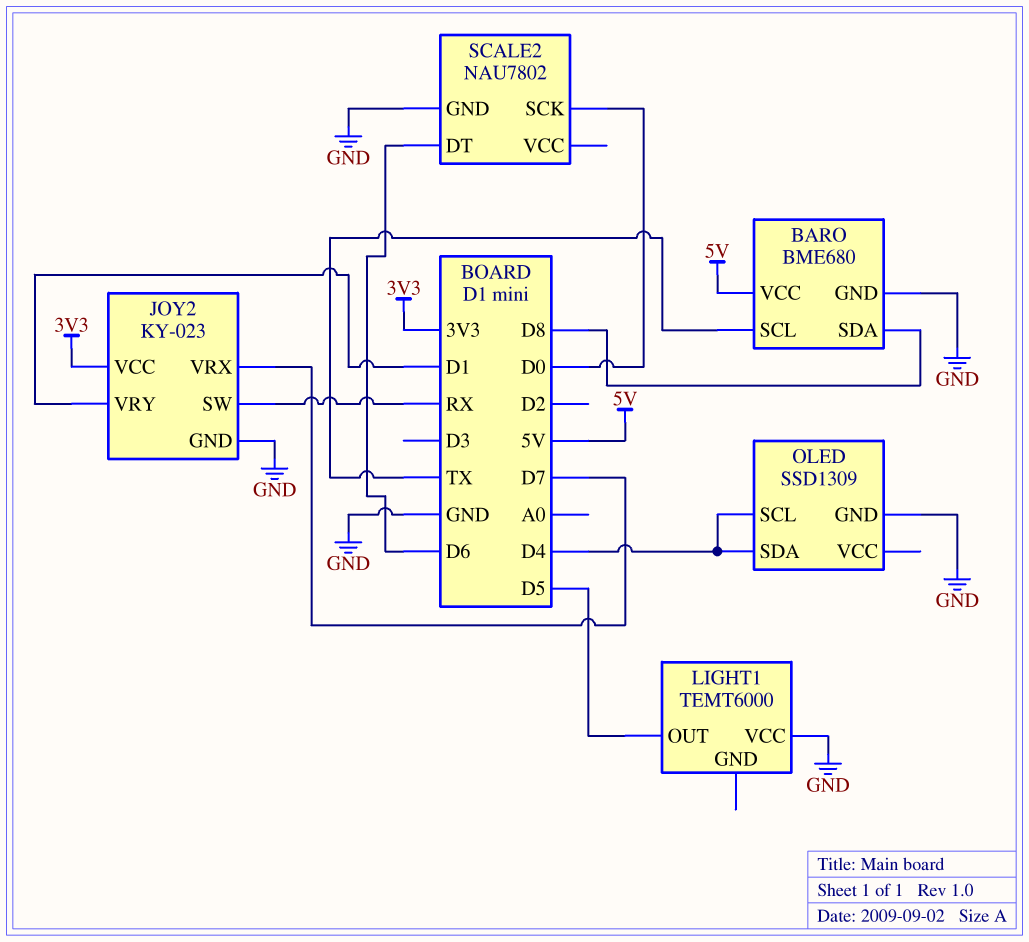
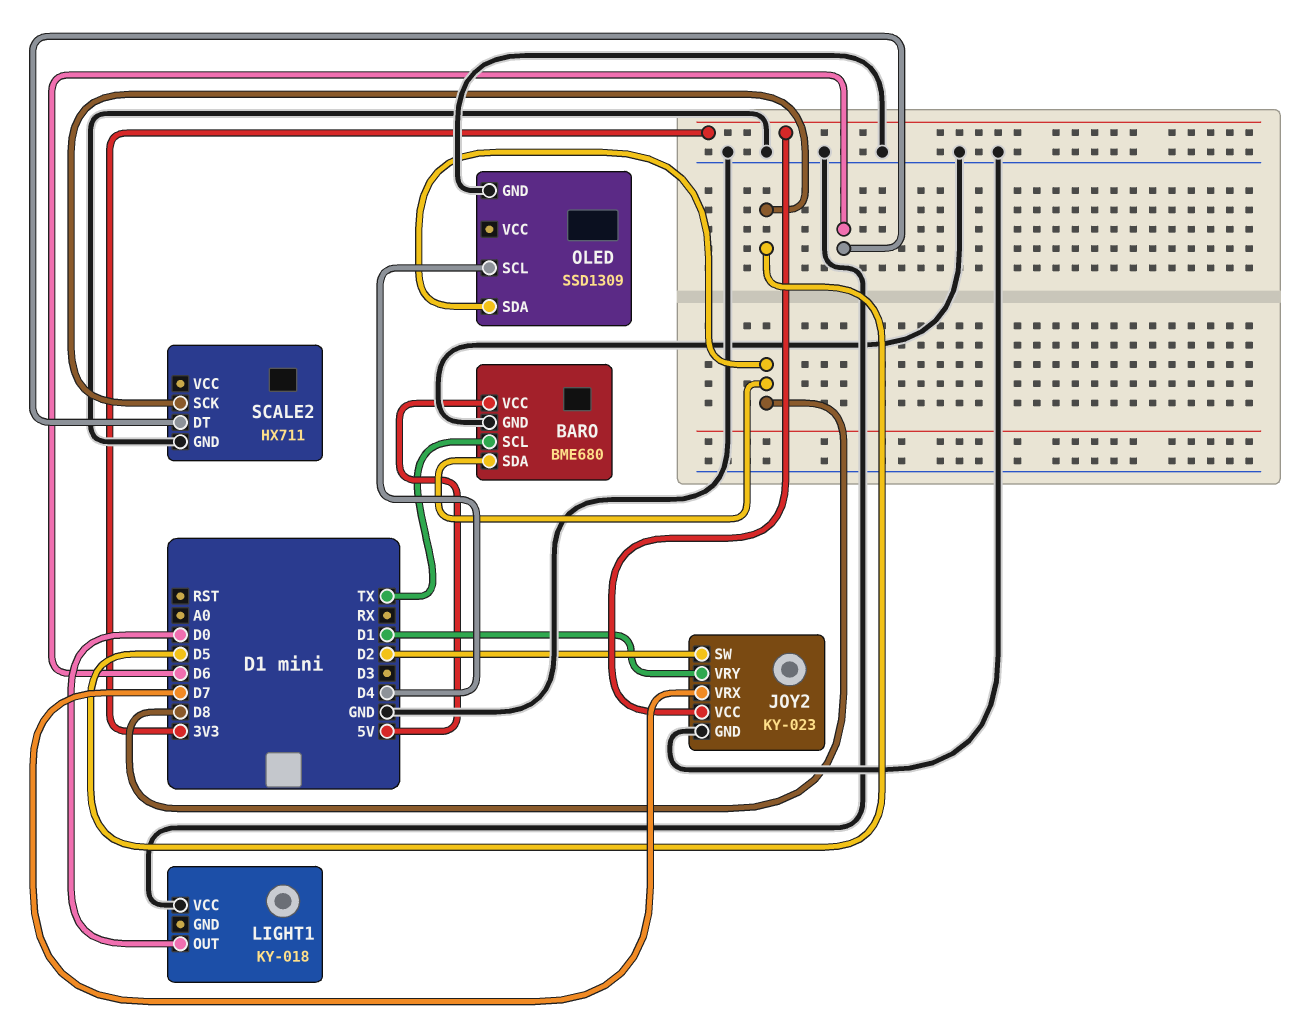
JOY2 pin SW: RX -> D2
LIGHT1: TEMT6000 -> KY-018
LIGHT1 pin OUT: D5 -> D0
OLED pin SDA: D4 -> D8
SCALE2: NAU7802 -> HX711
SCALE2 pin SCK: D0 -> D5

